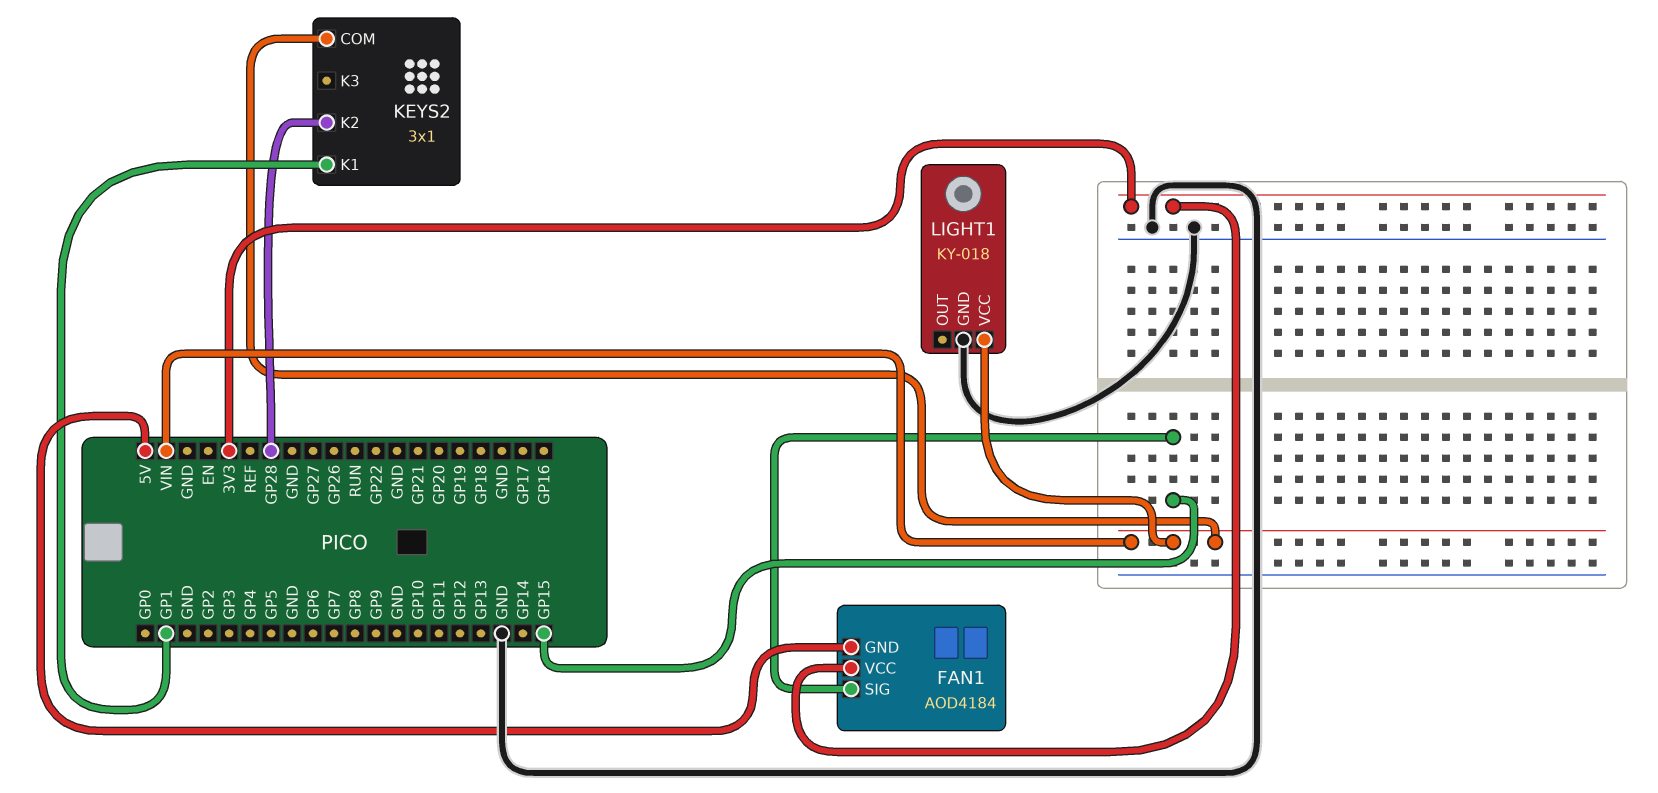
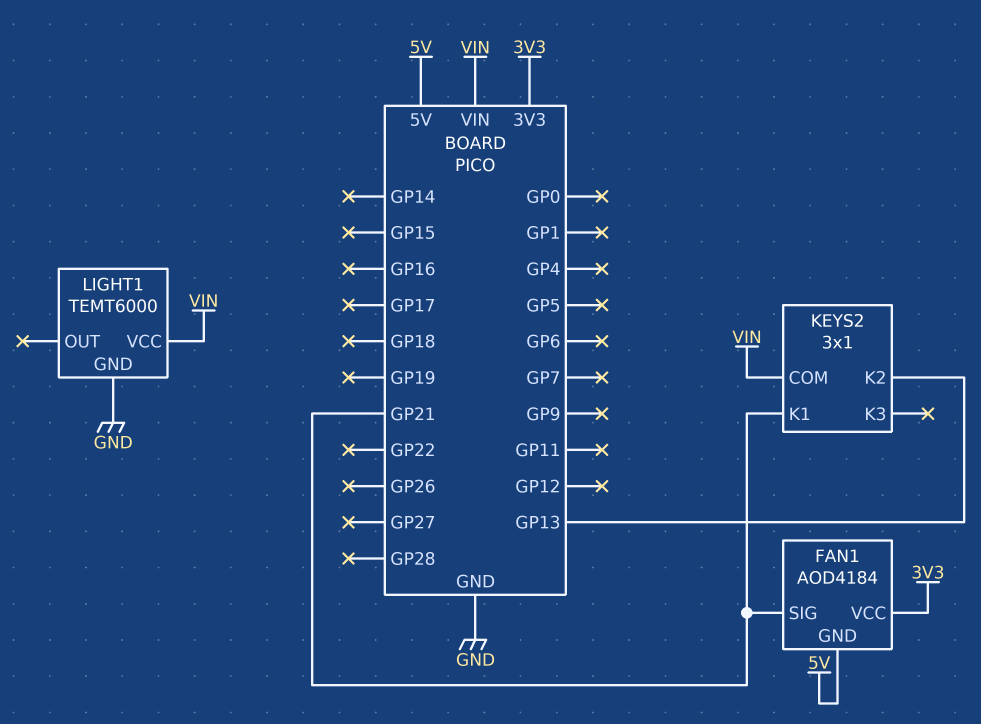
FAN1 pin SIG: GP15 -> GP21
KEYS2 pin K1: GP1 -> GP21
KEYS2 pin K2: GP28 -> GP13
LIGHT1: KY-018 -> TEMT6000

